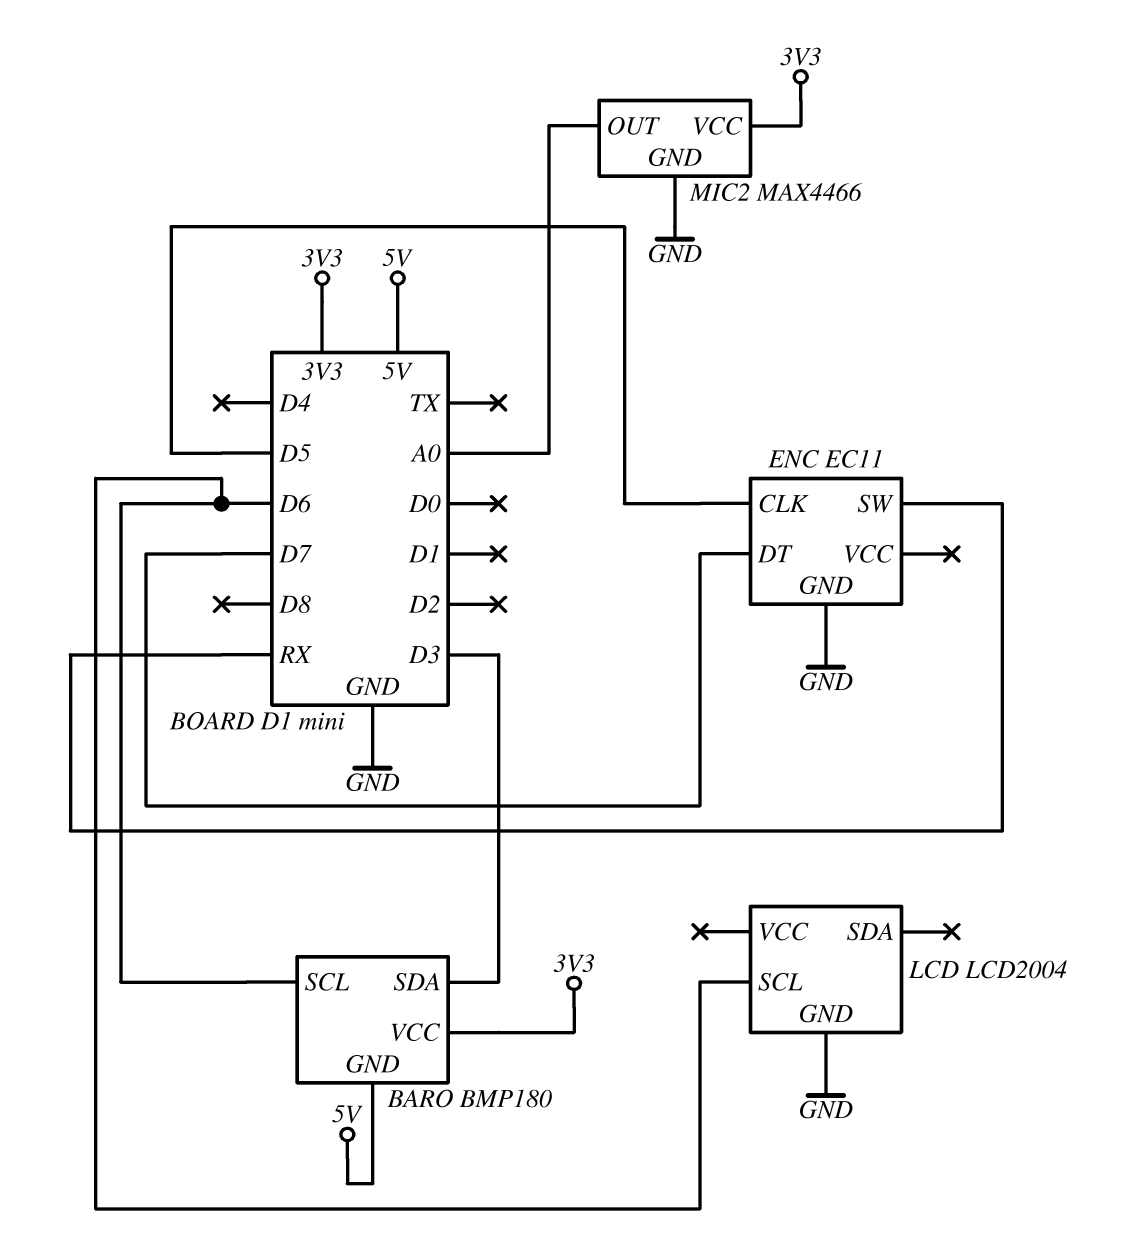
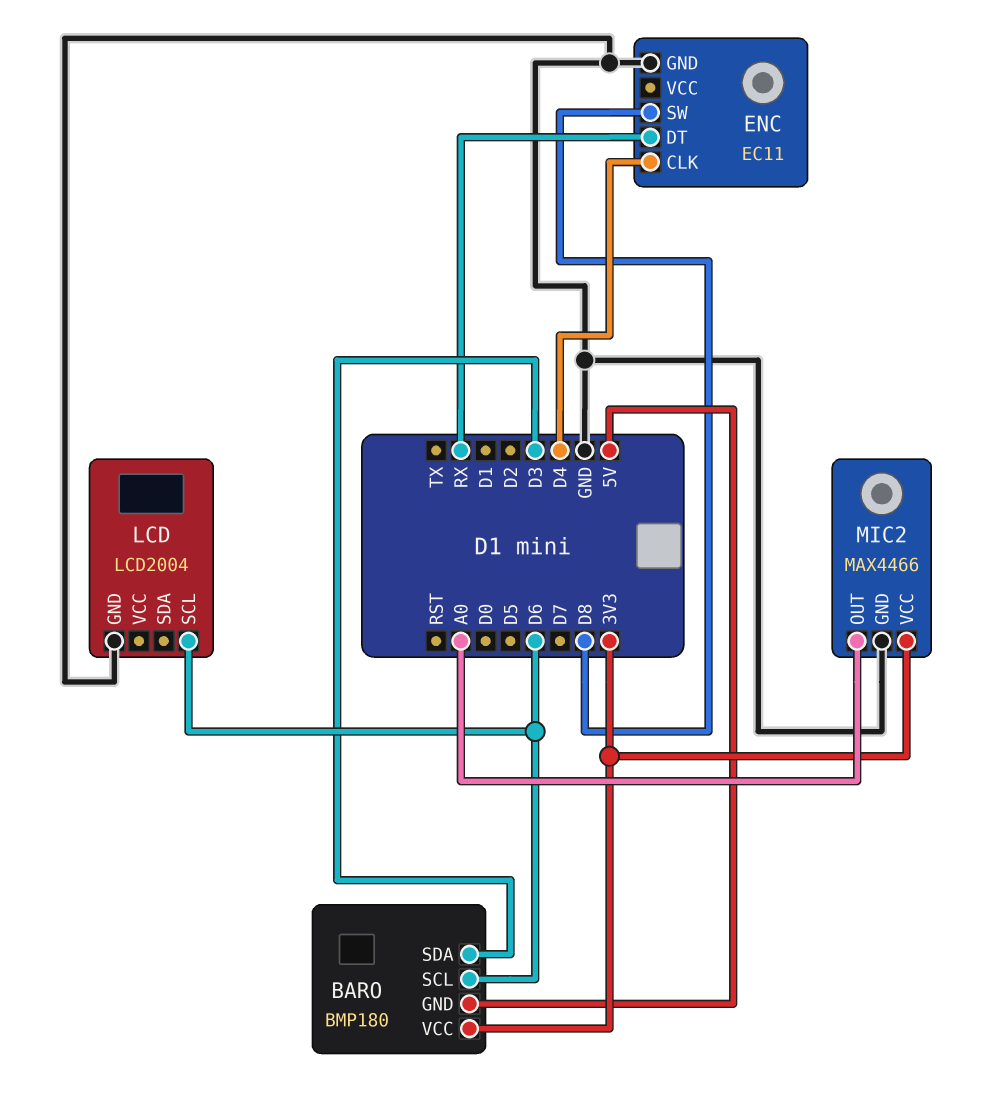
ENC pin CLK: D5 -> D4
ENC pin DT: D7 -> RX
ENC pin SW: RX -> D8

